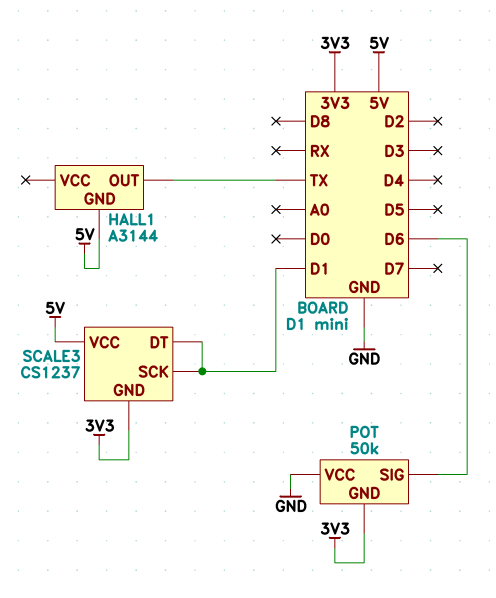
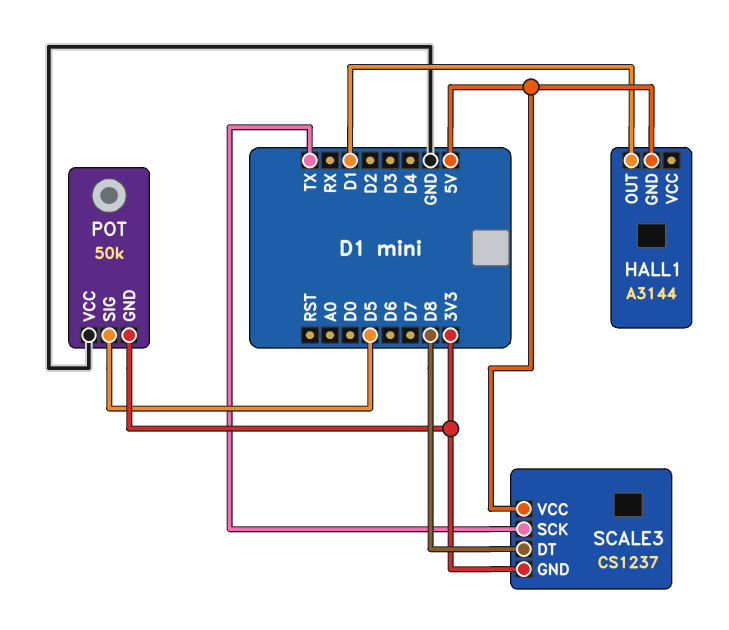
HALL1 pin OUT: TX -> D1
POT pin SIG: D6 -> D5
SCALE3 pin DT: D1 -> D8
SCALE3 pin SCK: D1 -> TX

